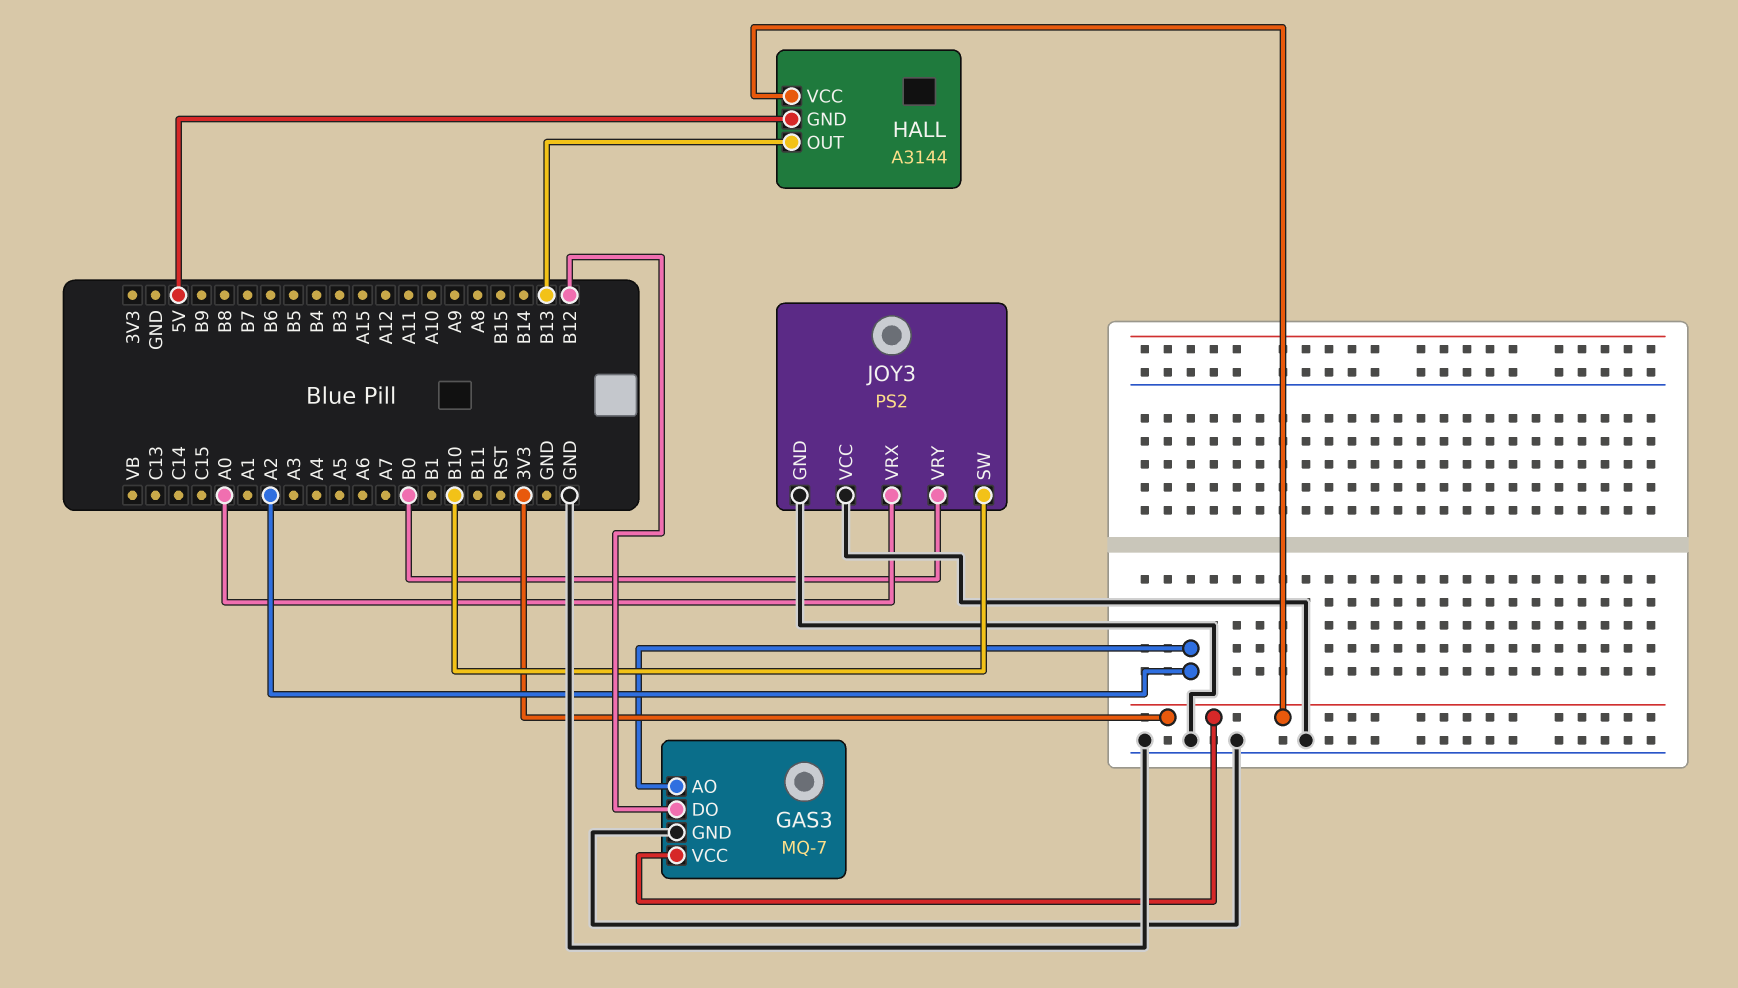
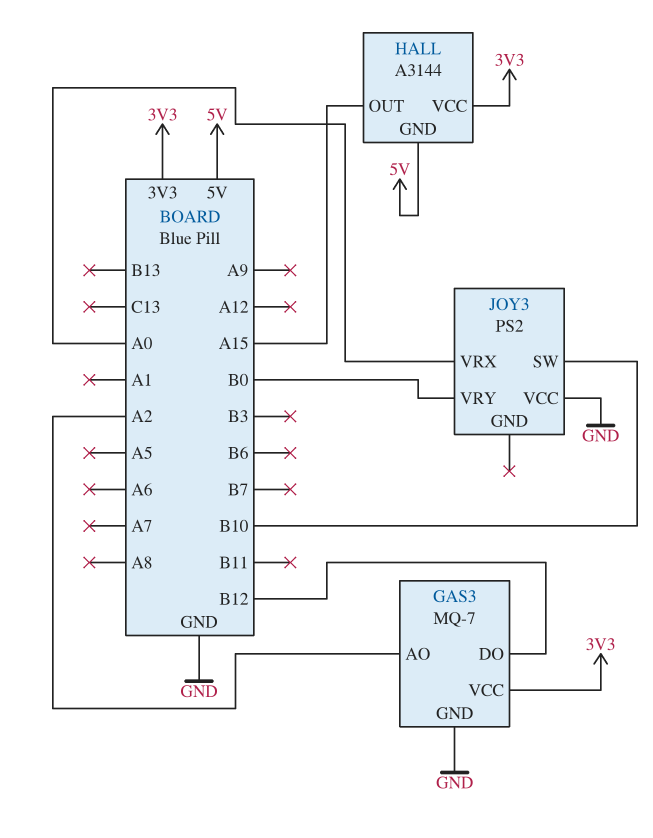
HALL pin OUT: B13 -> A15
JOY3 pin GND: GND -> none

